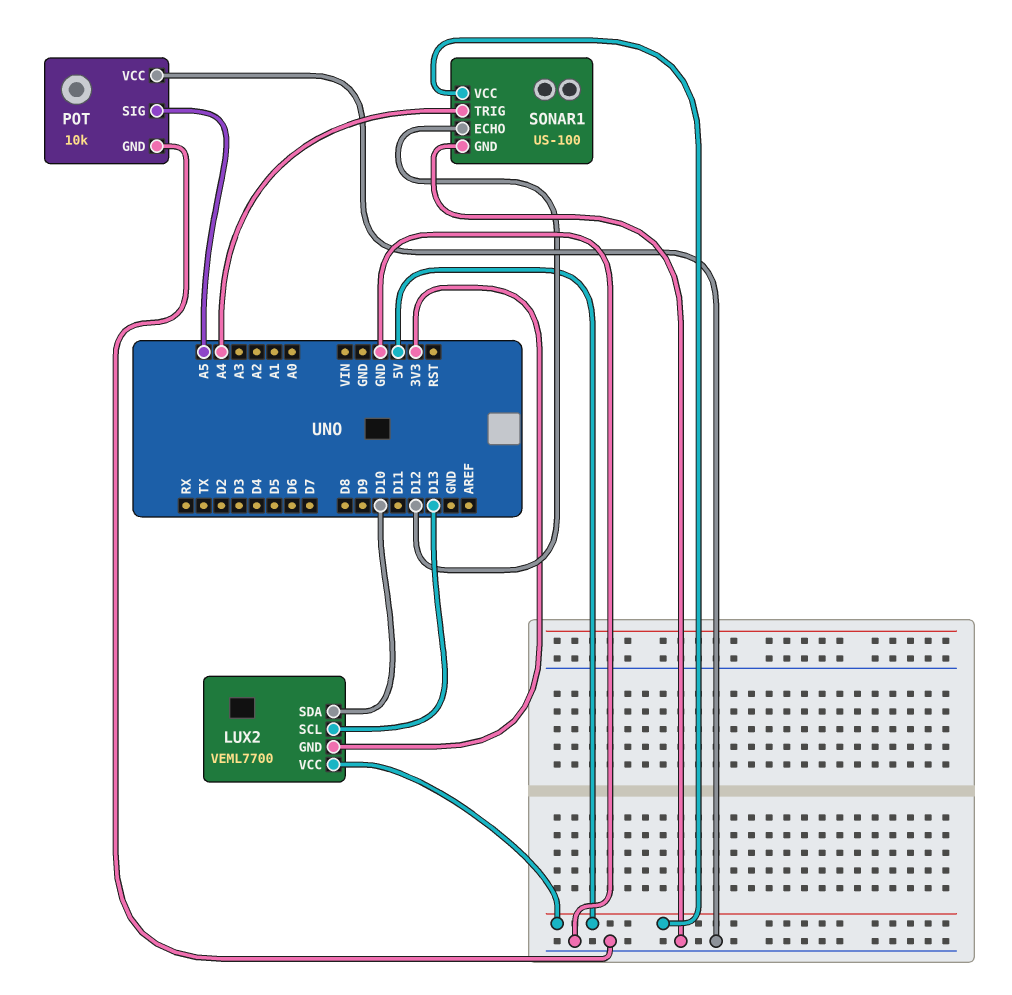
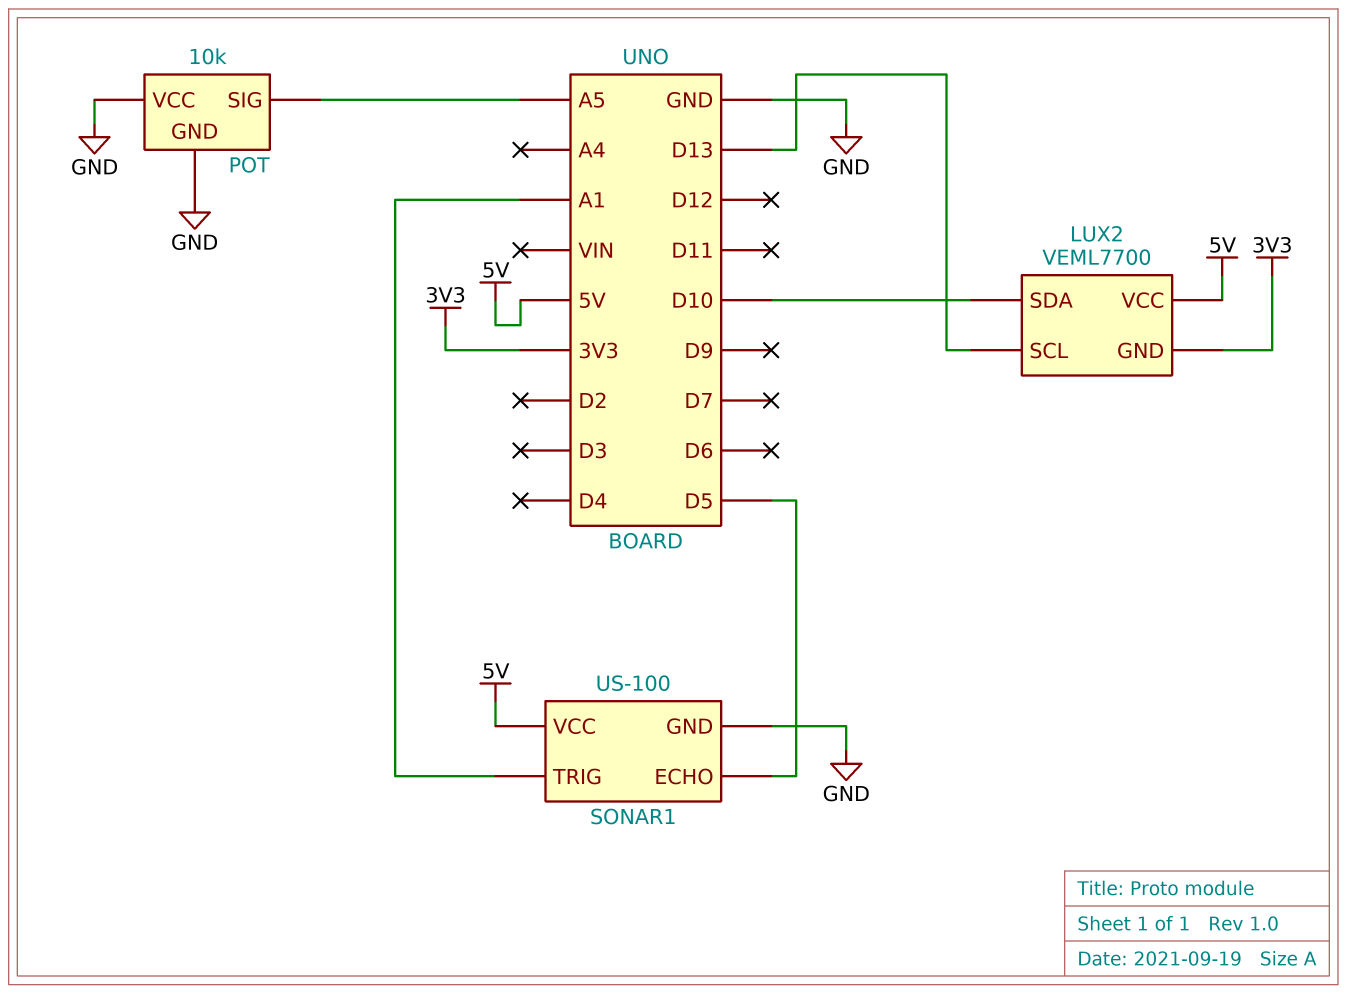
SONAR1 pin ECHO: D12 -> D5
SONAR1 pin TRIG: A4 -> A1

